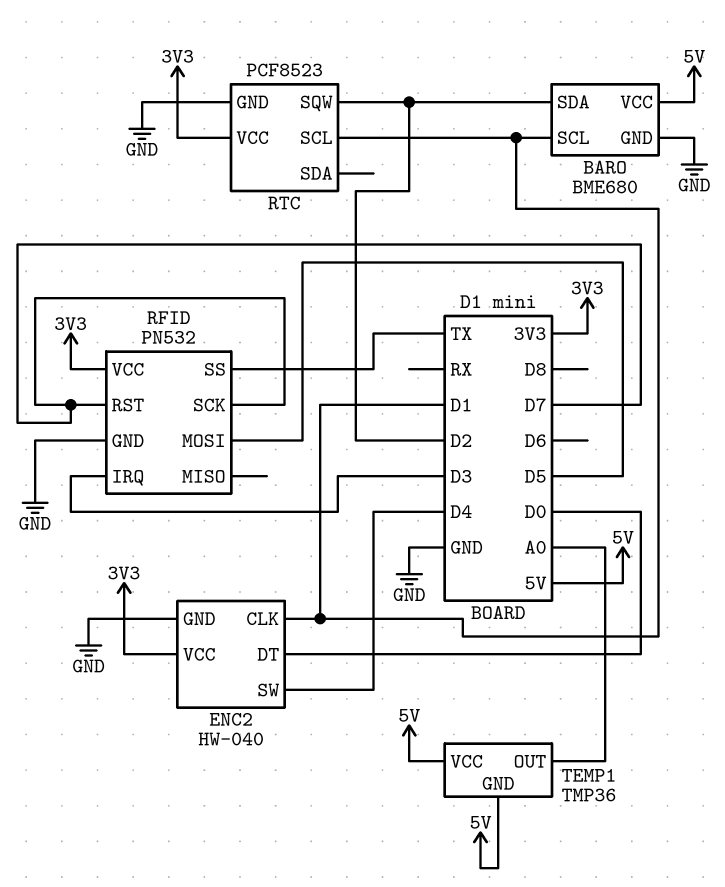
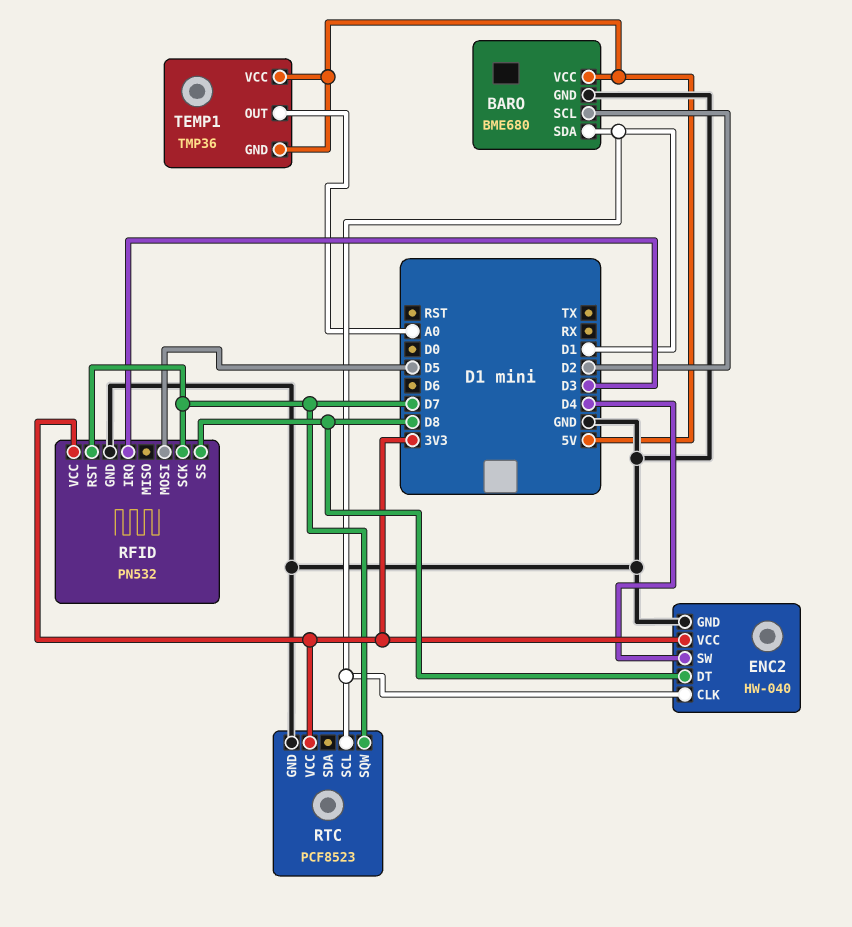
BARO pin SCL: D1 -> D2
BARO pin SDA: D2 -> D1
ENC2 pin DT: D0 -> D8
RFID pin SS: TX -> D8
RTC pin SQW: D2 -> D7

